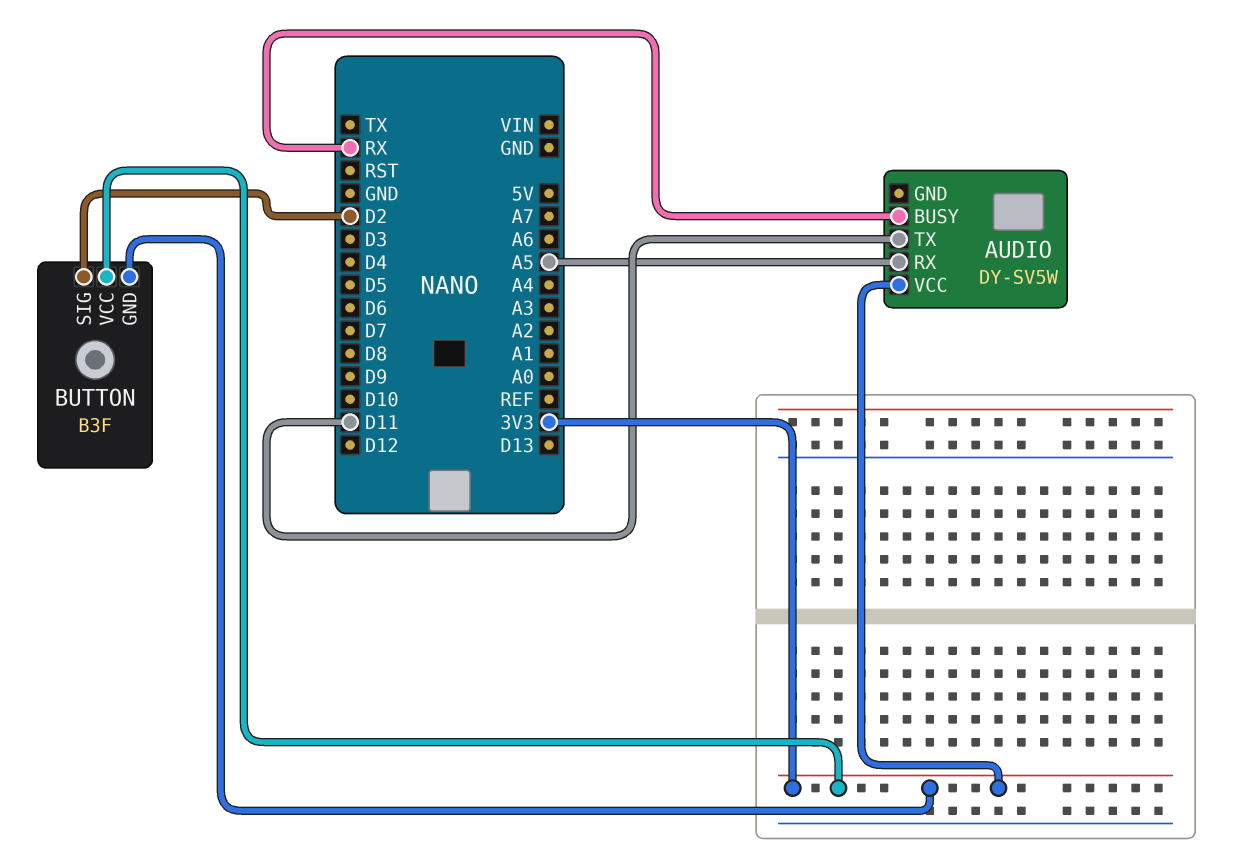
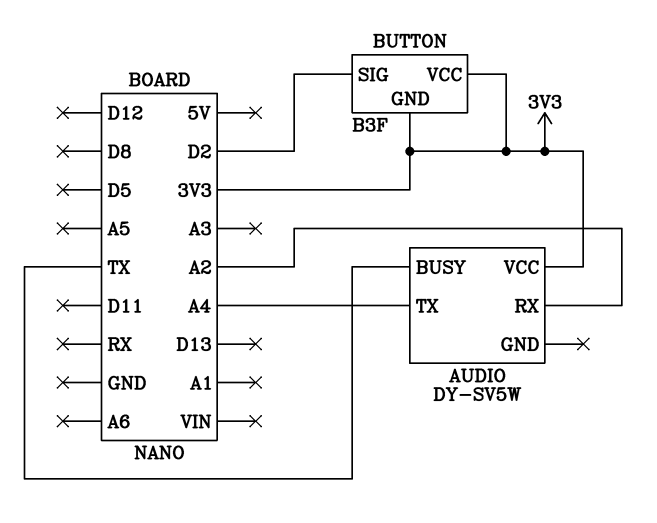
AUDIO pin BUSY: RX -> TX
AUDIO pin RX: A5 -> A2
AUDIO pin TX: D11 -> A4

